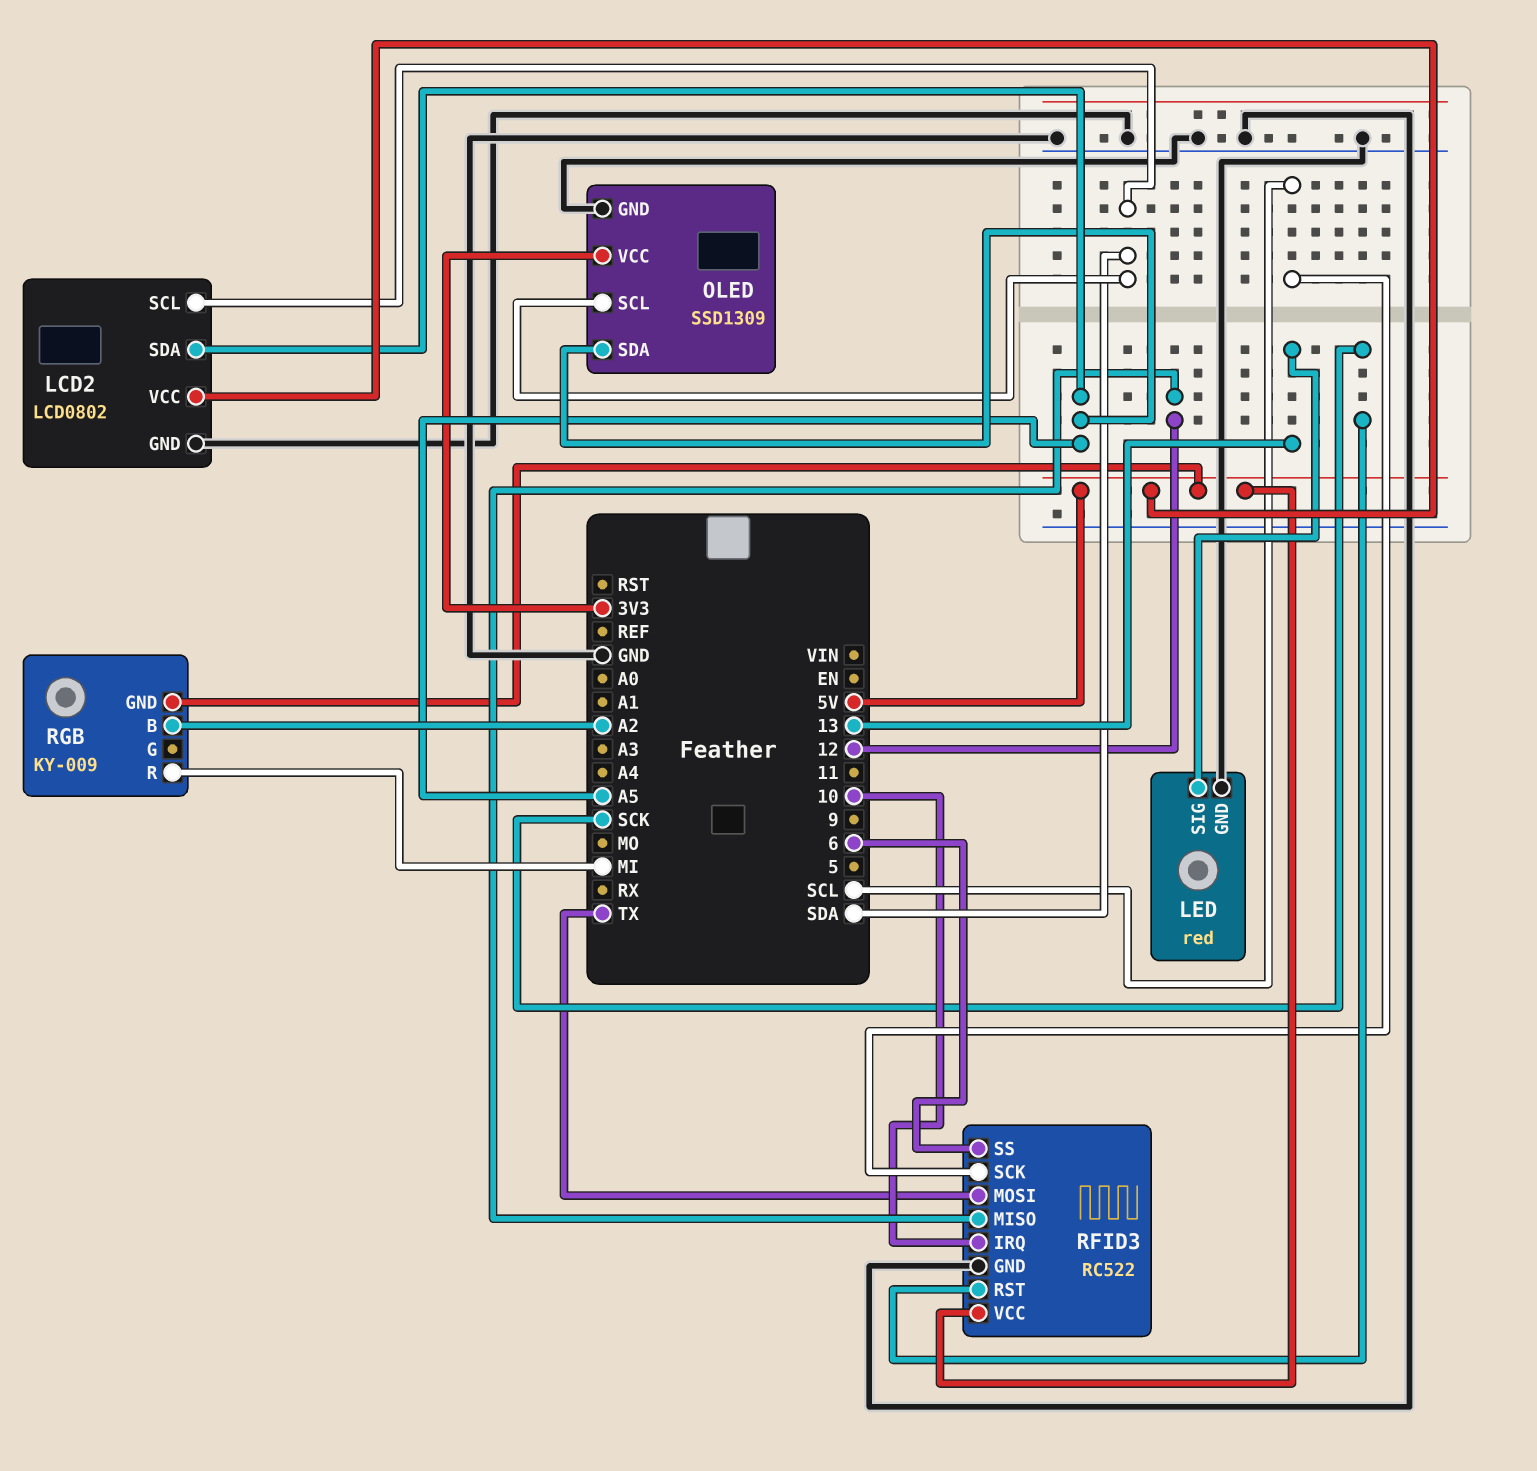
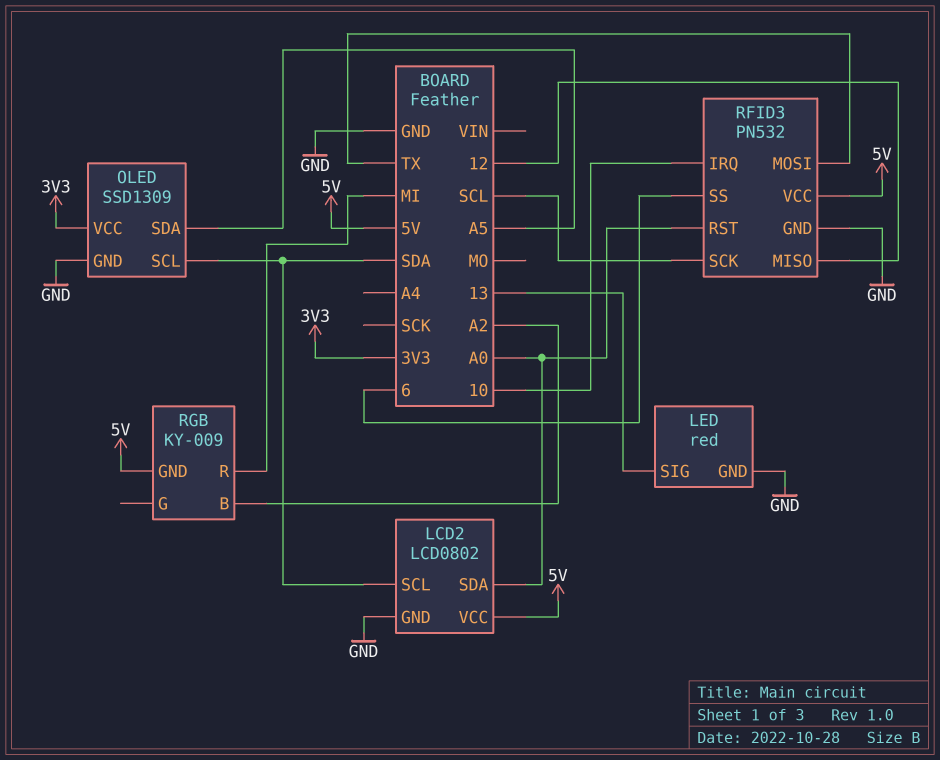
LCD2 pin SDA: A5 -> A0
RFID3: RC522 -> PN532
RFID3 pin RST: SCK -> A0

